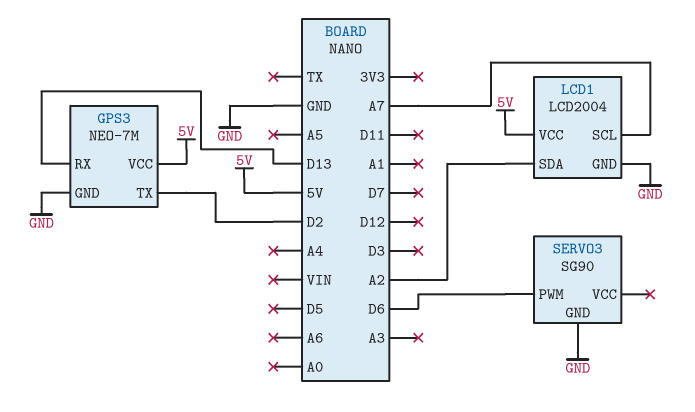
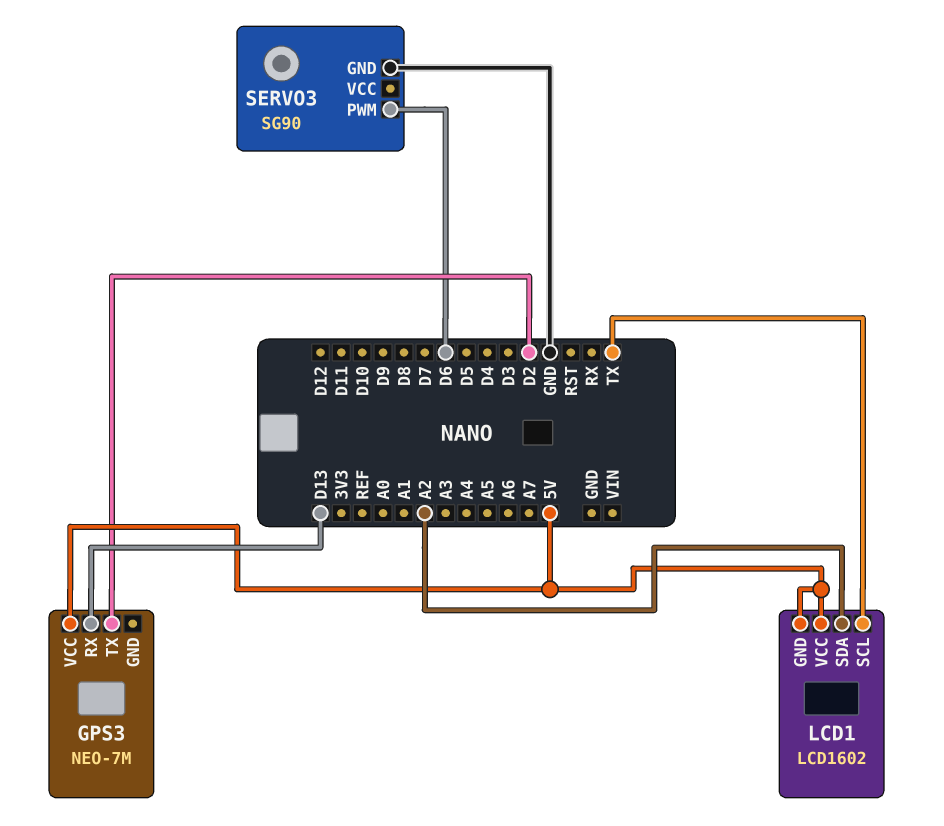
GPS3 pin GND: GND -> none
LCD1: LCD2004 -> LCD1602
LCD1 pin GND: GND -> 5V
LCD1 pin SCL: A7 -> TX

